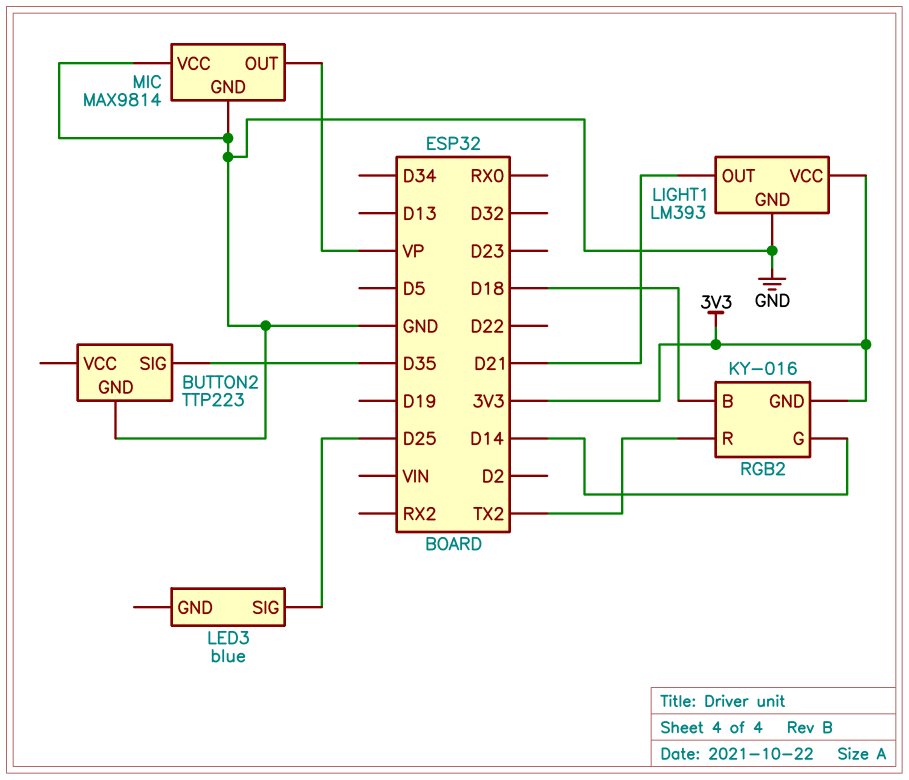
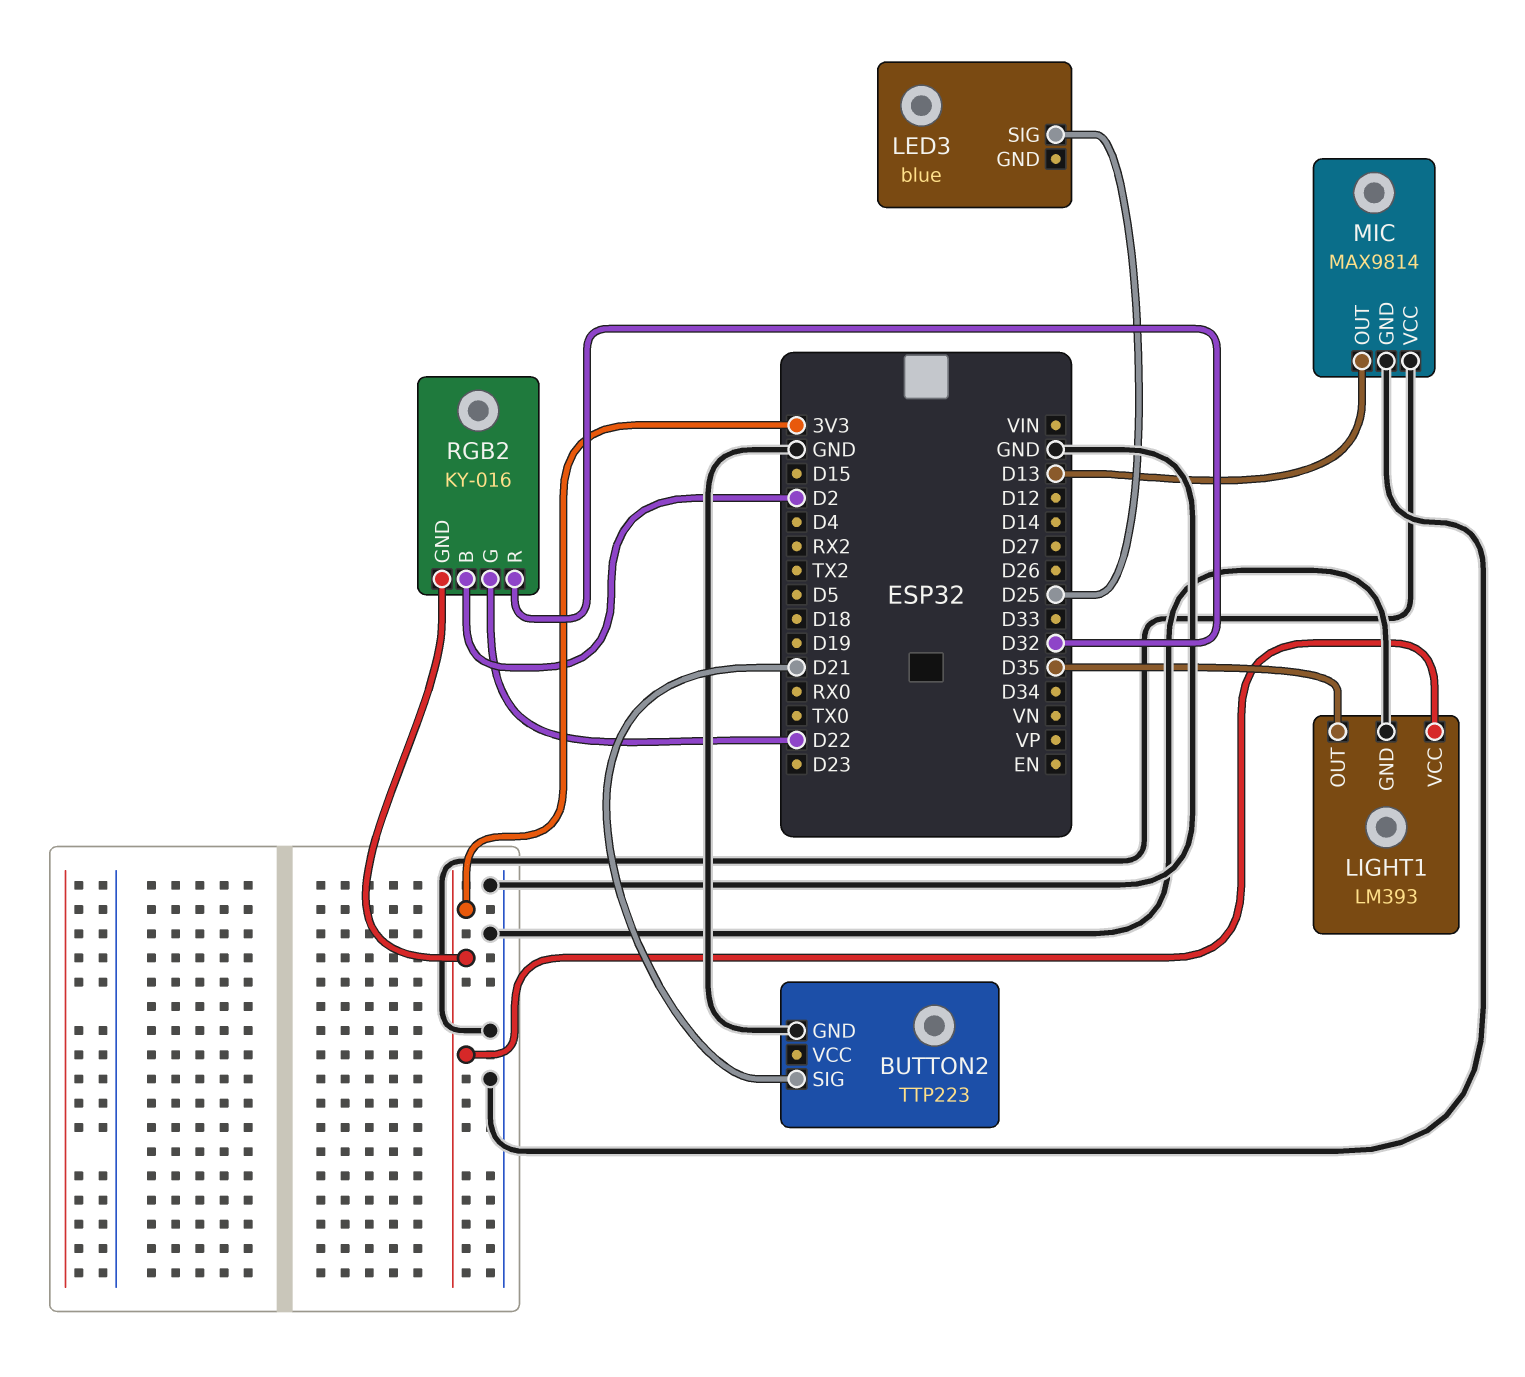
BUTTON2 pin SIG: D35 -> D21
LIGHT1 pin OUT: D21 -> D35
MIC pin OUT: VP -> D13
RGB2 pin B: D18 -> D2
RGB2 pin G: D14 -> D22
RGB2 pin R: TX2 -> D32

